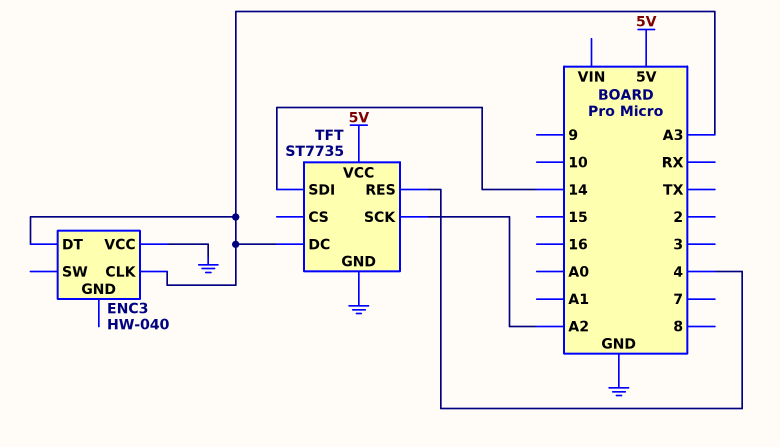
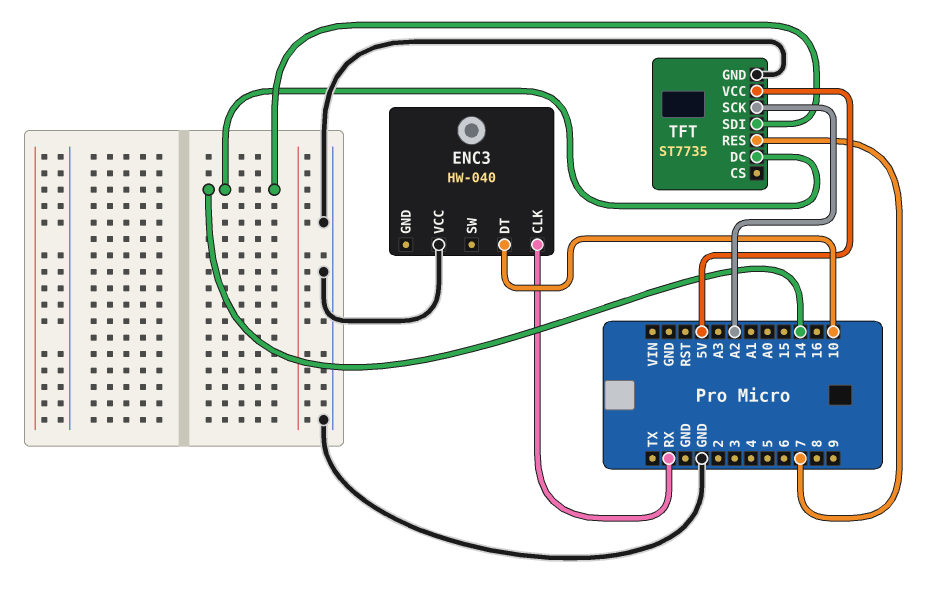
ENC3 pin CLK: A3 -> RX
ENC3 pin DT: A3 -> 10
TFT pin DC: A3 -> 14
TFT pin RES: 4 -> 7

